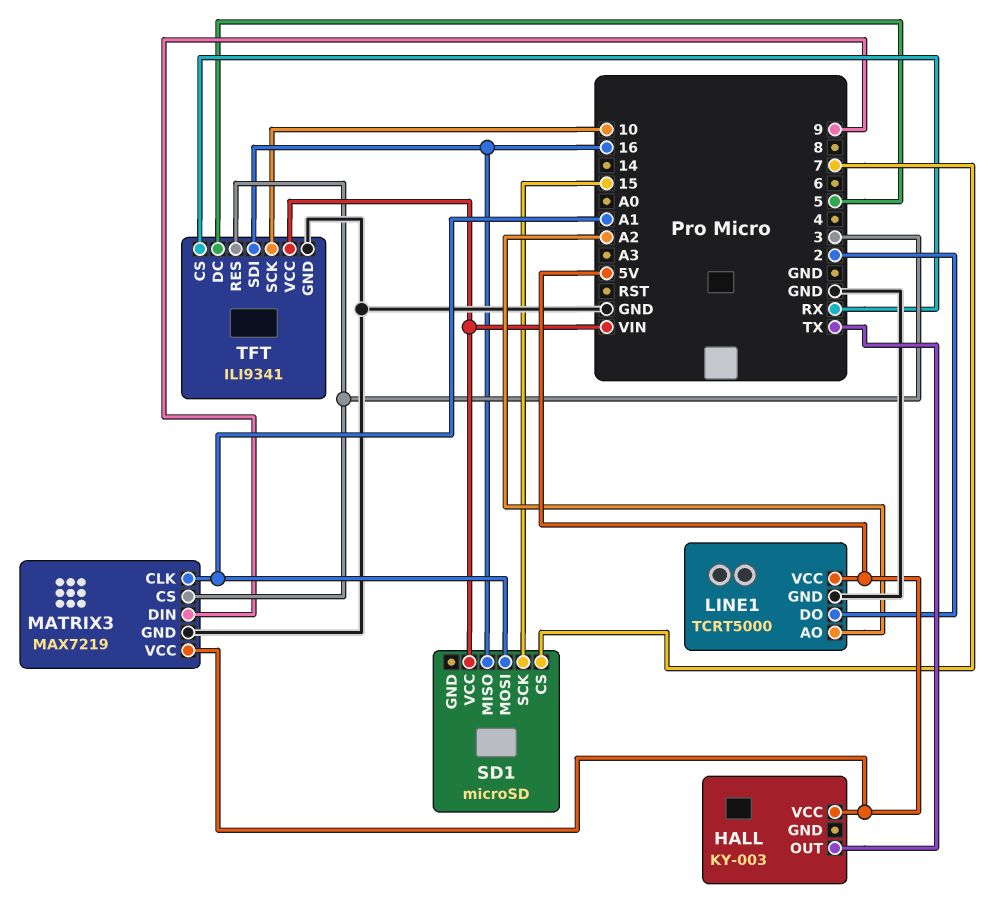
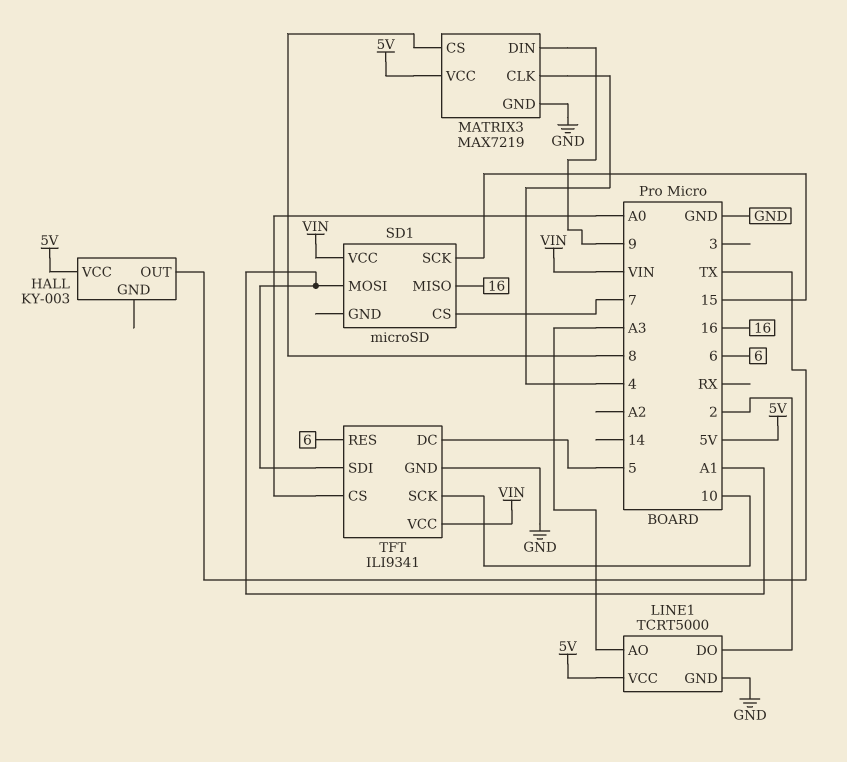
LINE1 pin AO: A2 -> A3
MATRIX3 pin CLK: A1 -> 4
MATRIX3 pin CS: 3 -> 8
TFT pin CS: RX -> A0
TFT pin RES: 3 -> 6
TFT pin SDI: 16 -> A1

